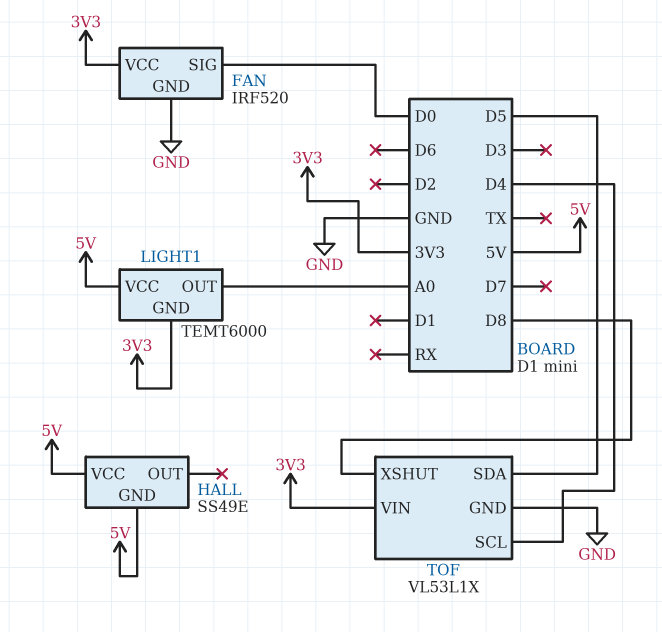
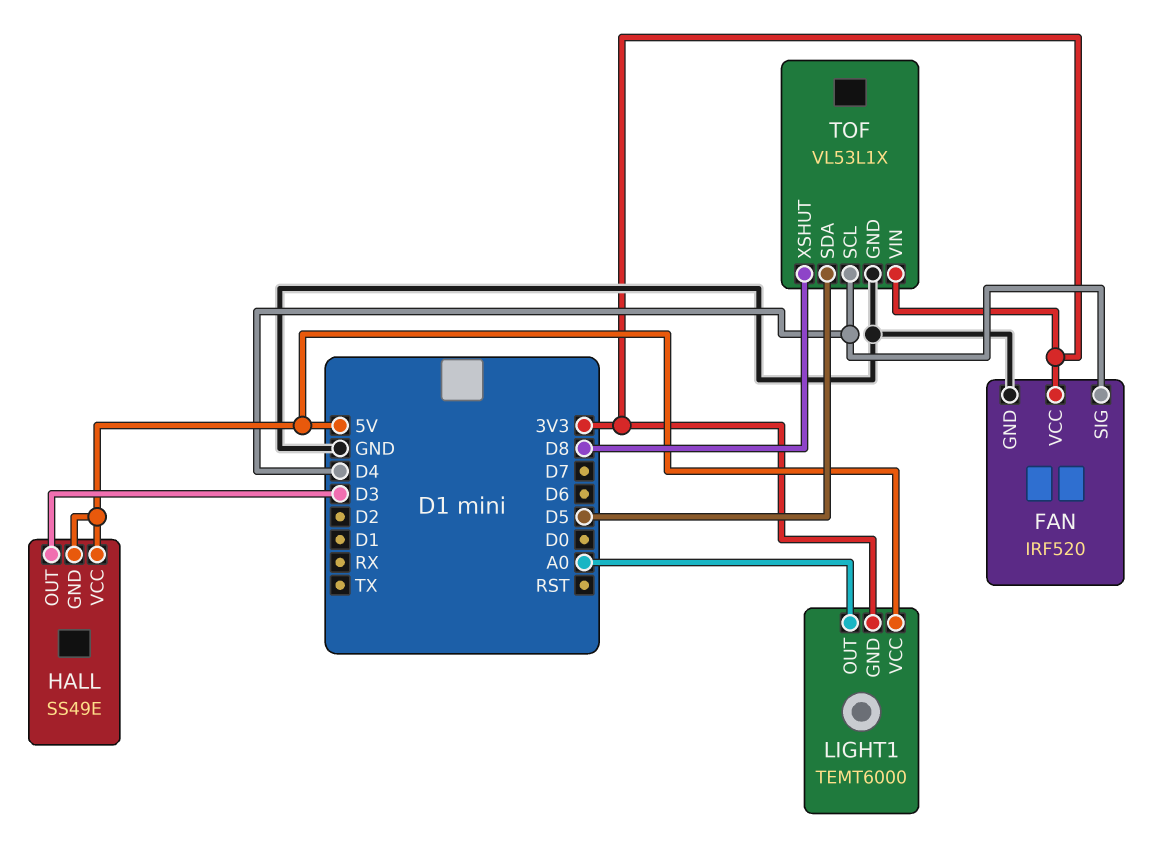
FAN pin SIG: D0 -> D4
HALL pin OUT: none -> D3

